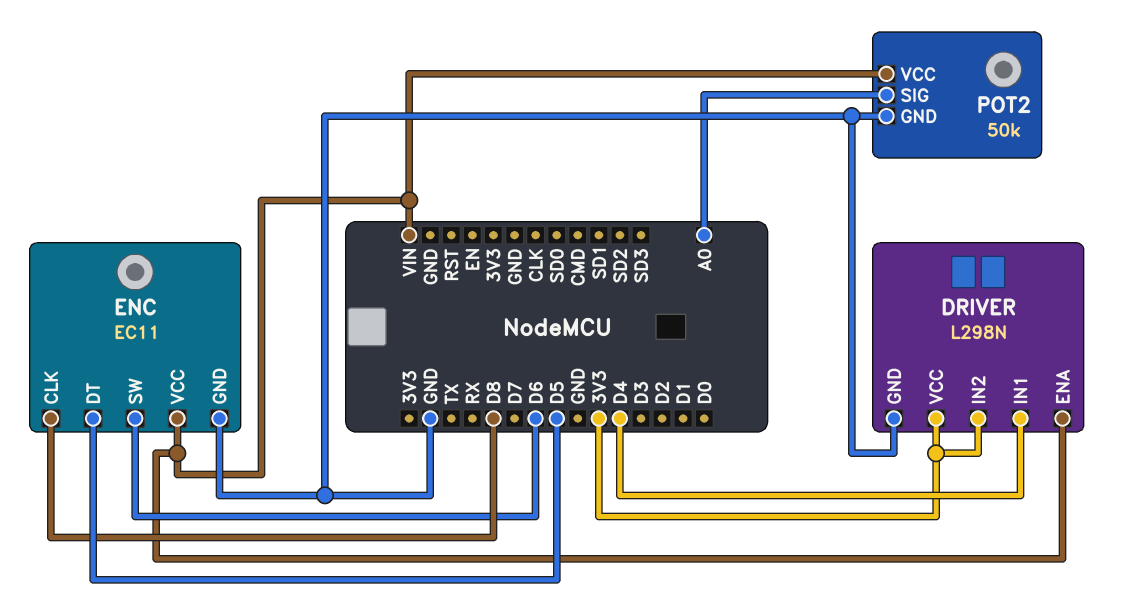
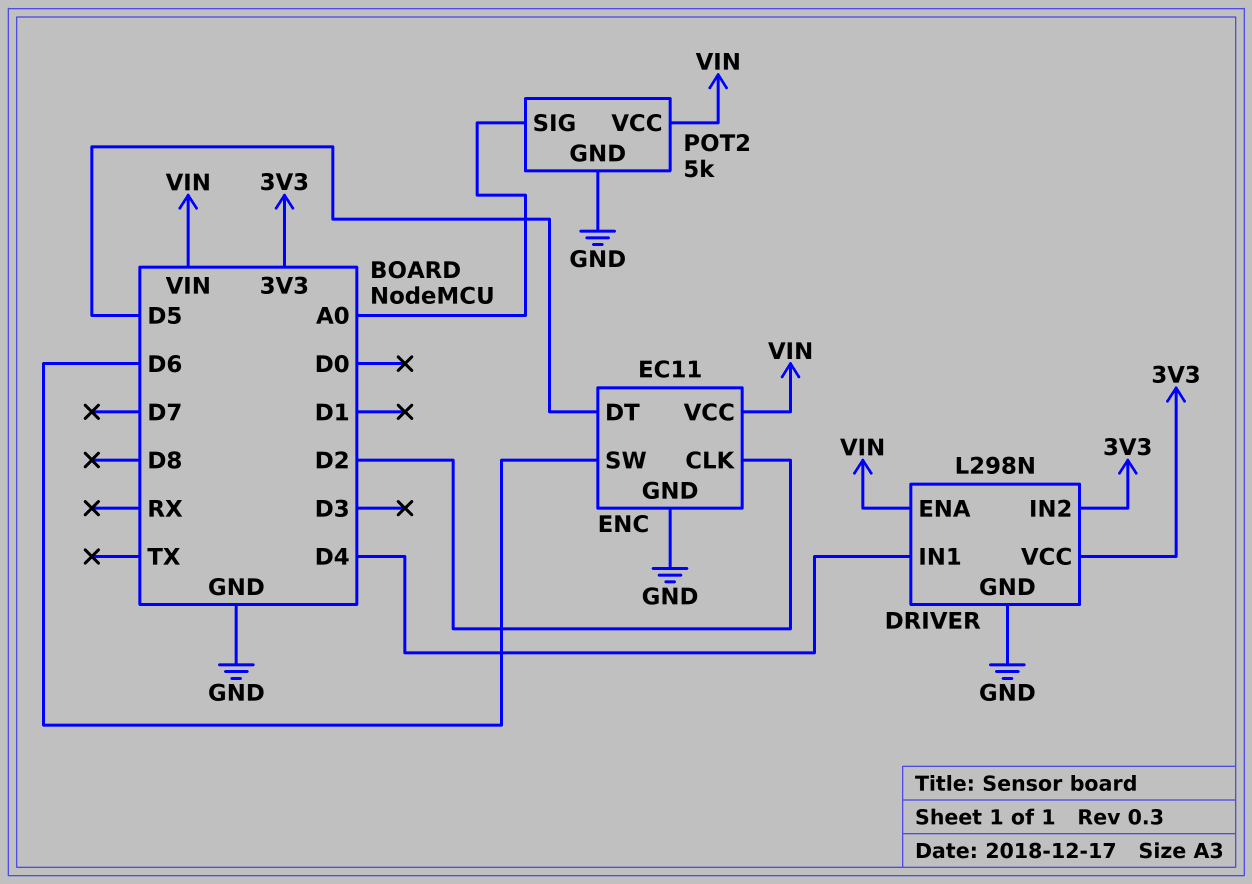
ENC pin CLK: D8 -> D2
POT2: 50k -> 5k

